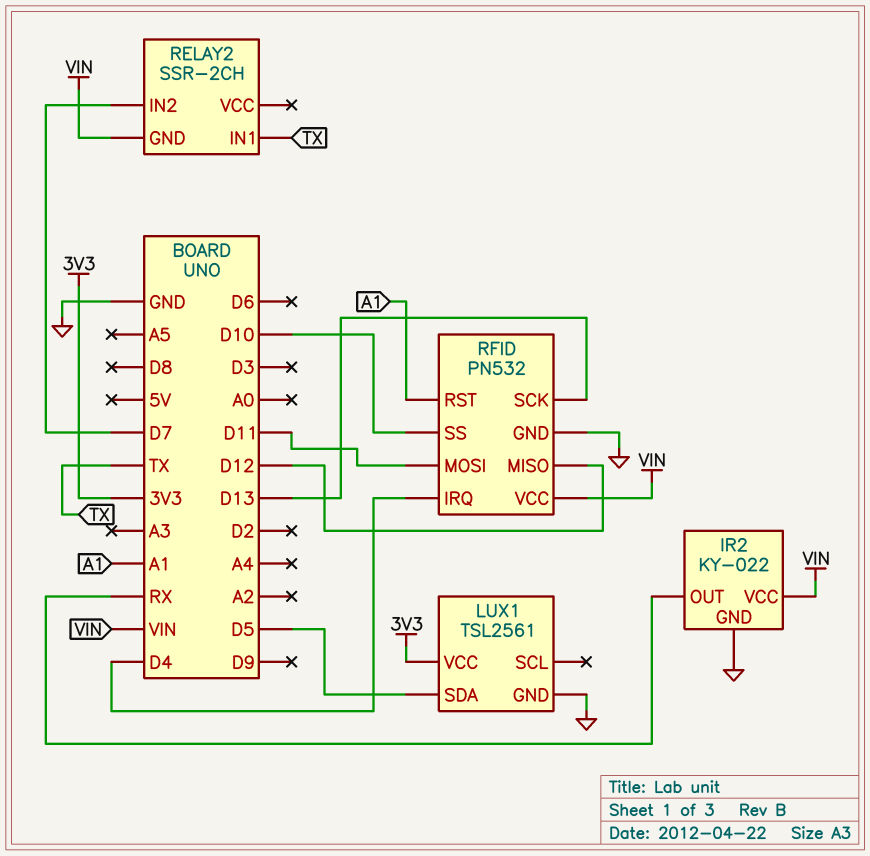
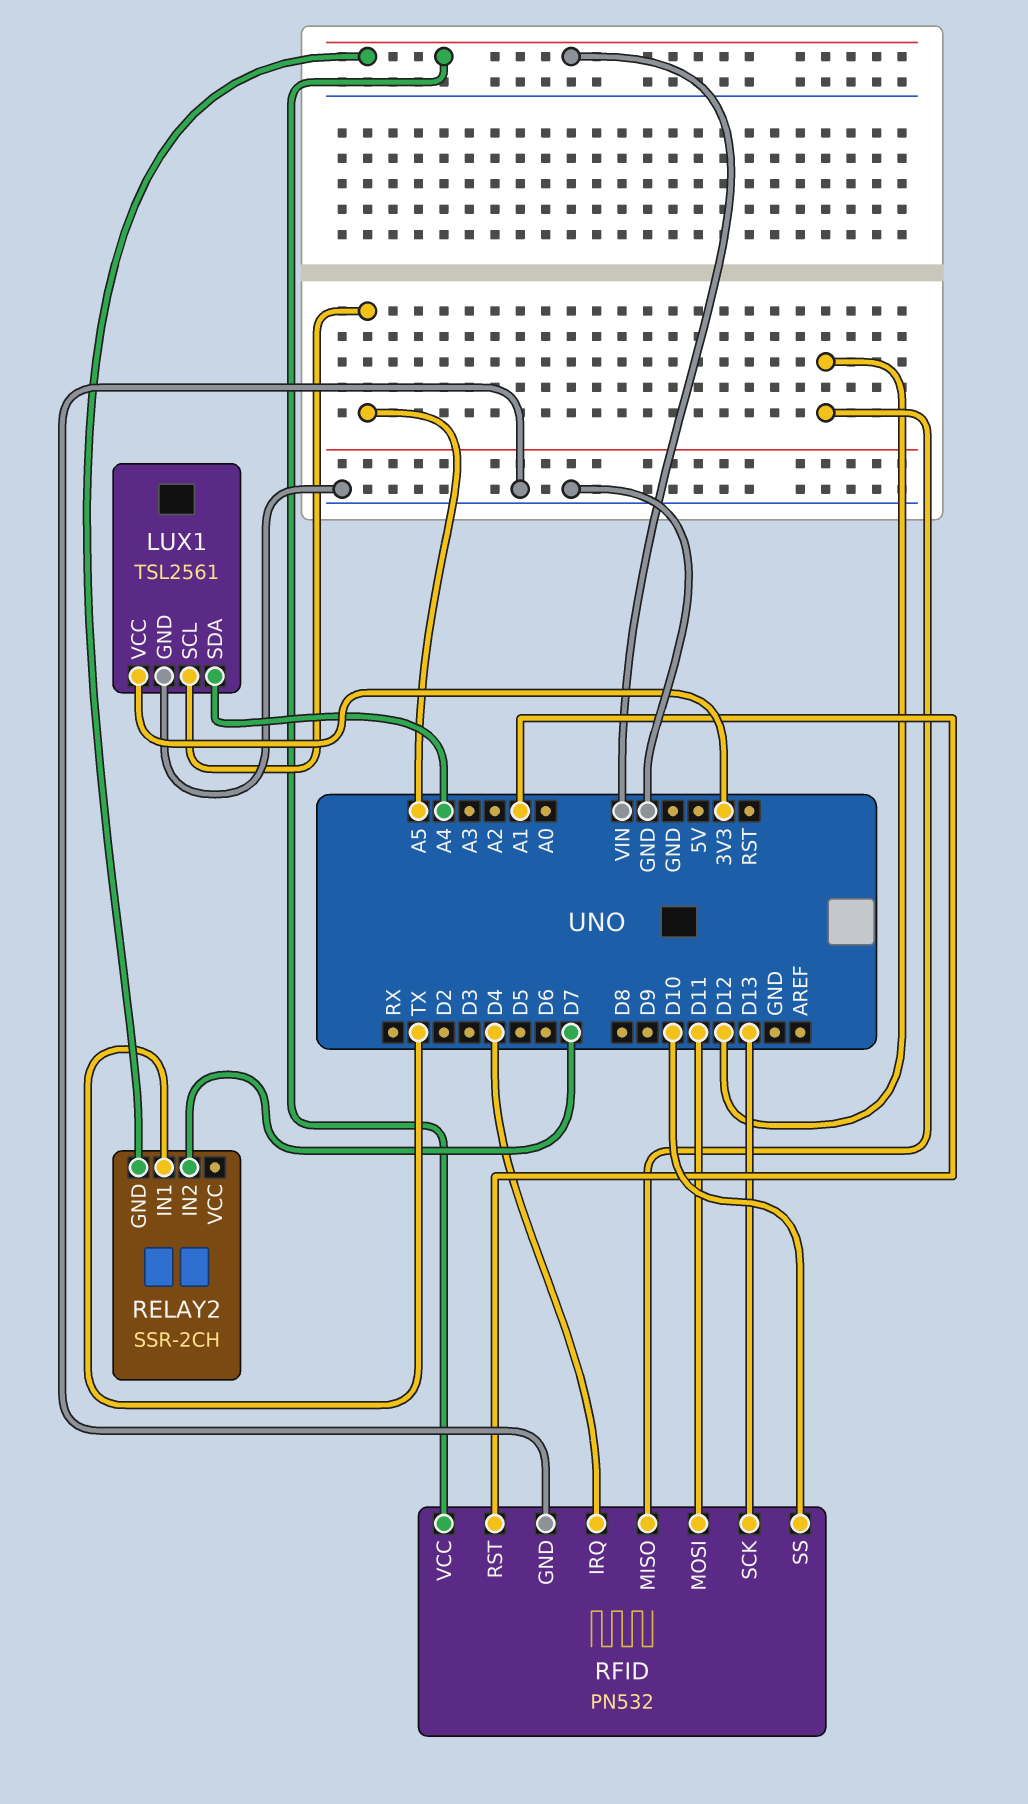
IR2: KY-022 -> none
IR2 pin GND: GND -> none
IR2 pin OUT: RX -> none
IR2 pin VCC: VIN -> none
LUX1 pin SCL: none -> A5
LUX1 pin SDA: D5 -> A4

